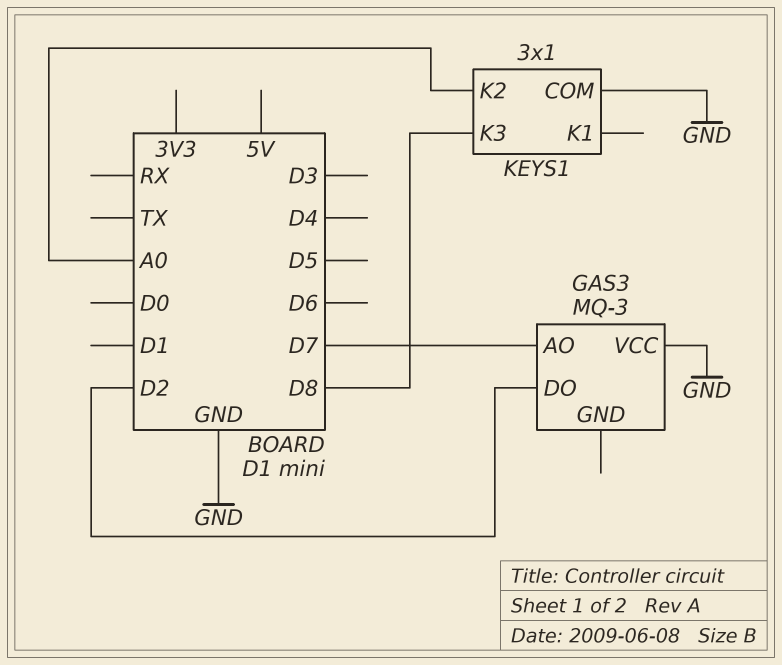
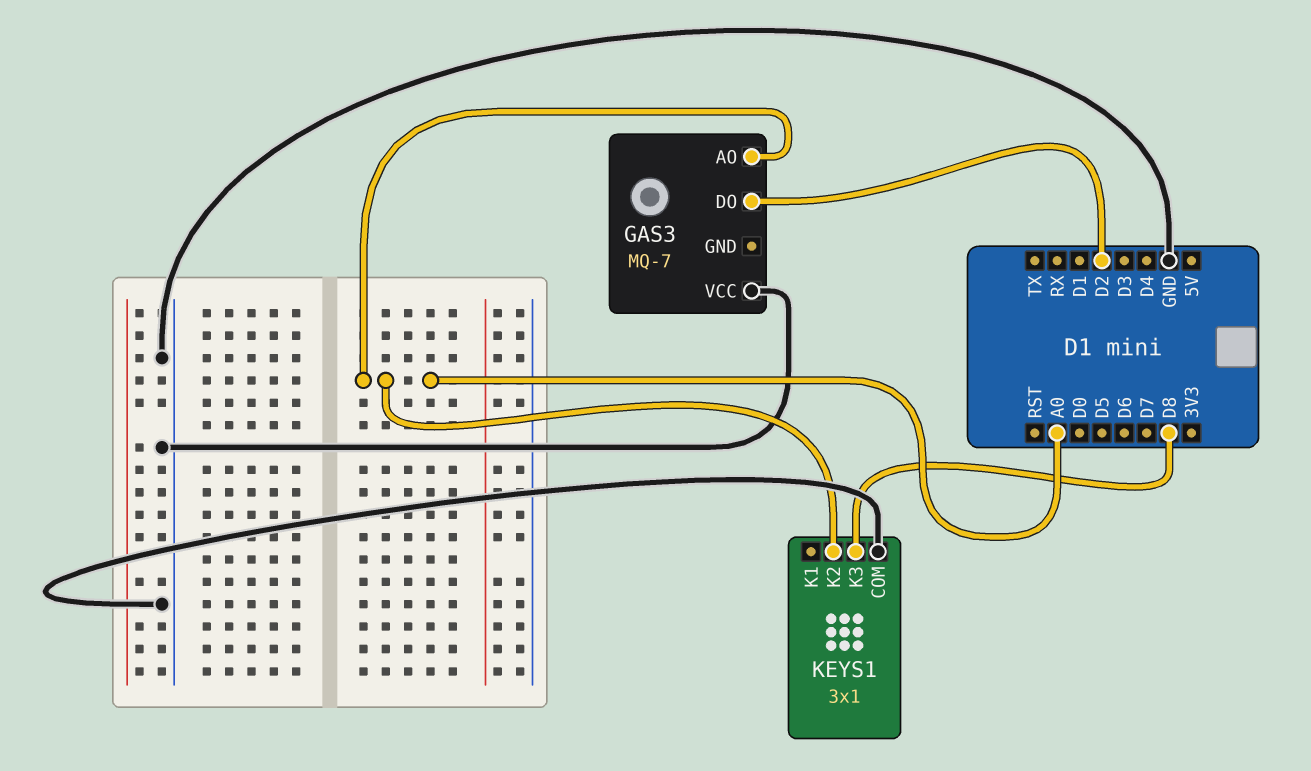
GAS3: MQ-3 -> MQ-7
GAS3 pin AO: D7 -> A0

